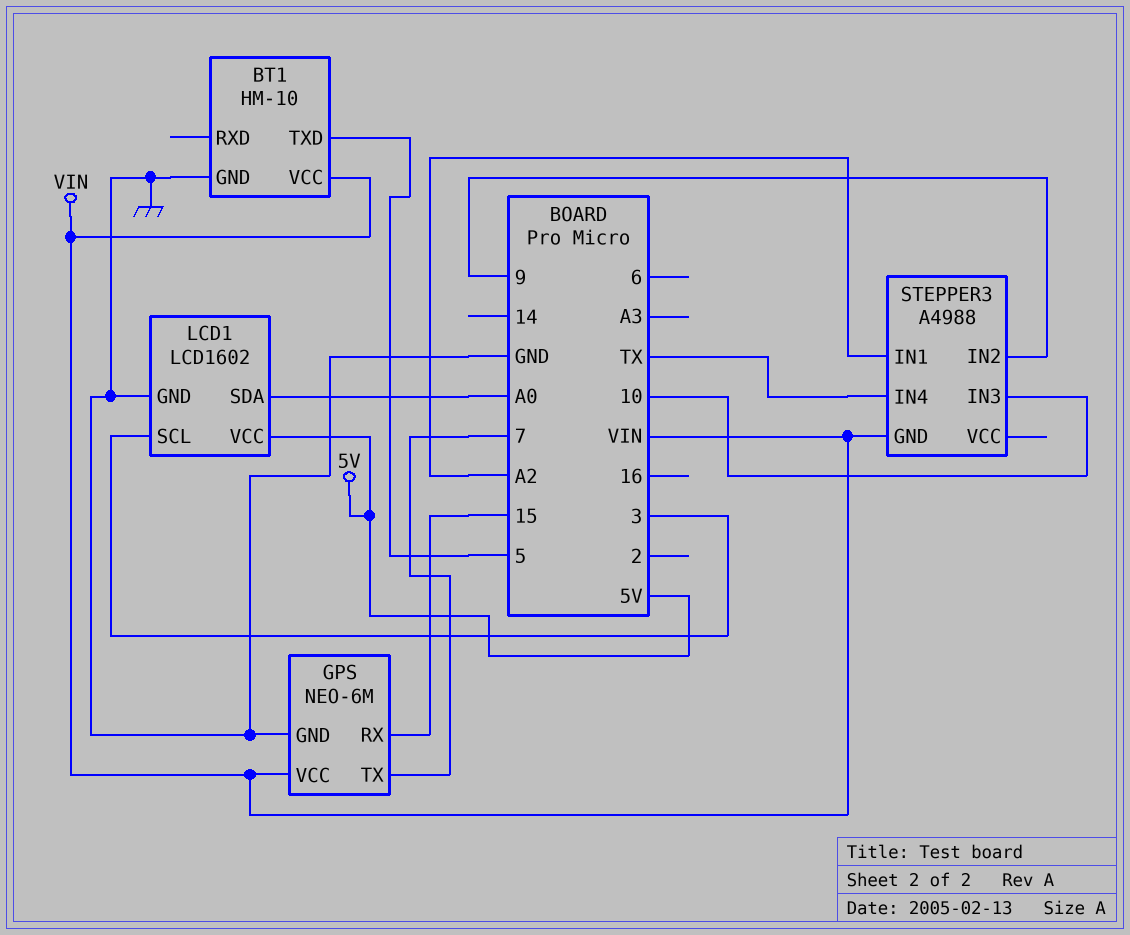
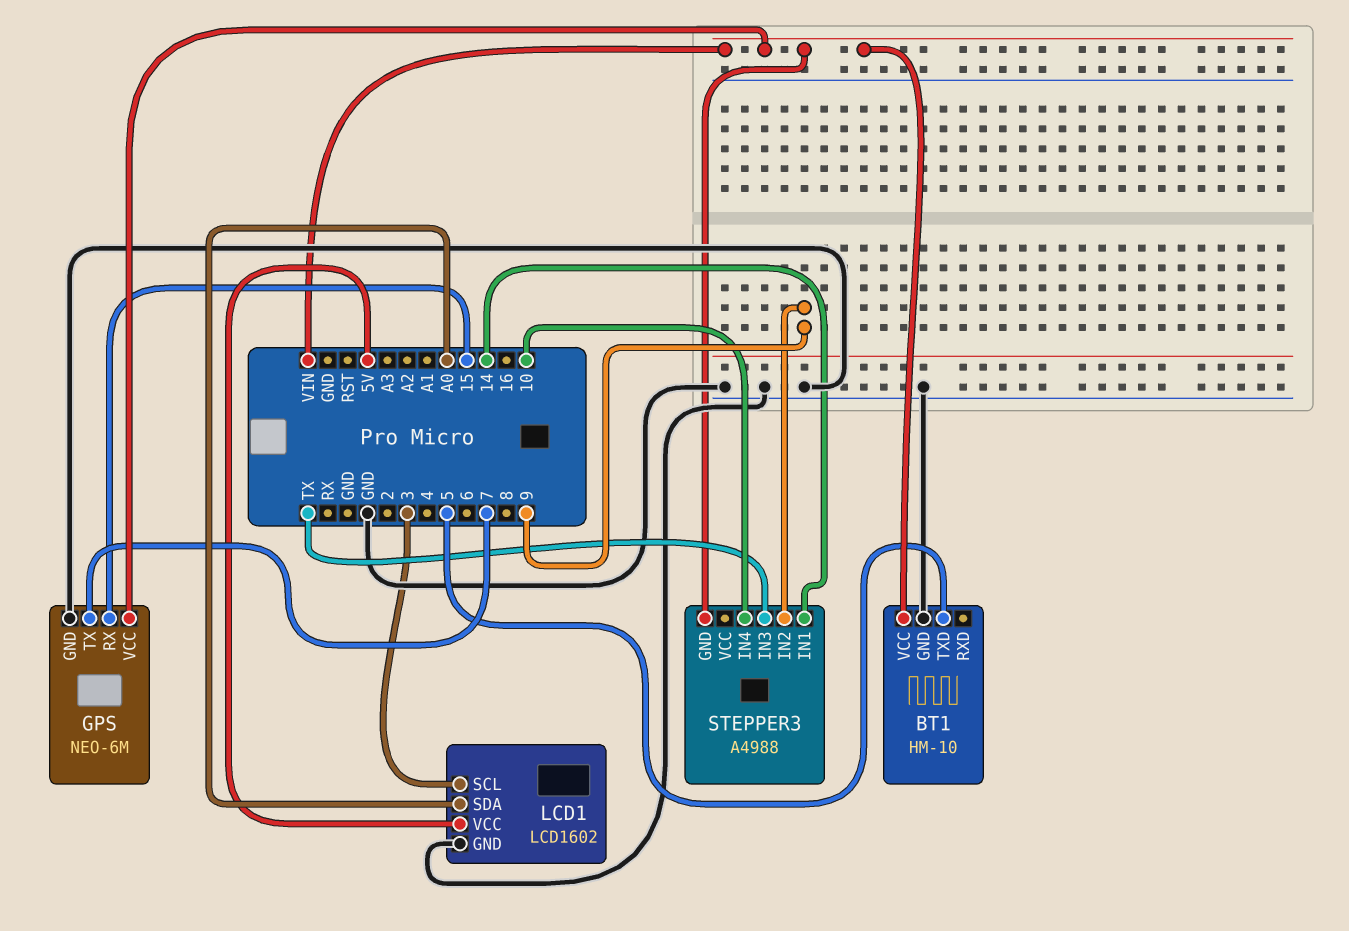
STEPPER3 pin IN1: A2 -> 14
STEPPER3 pin IN3: 10 -> TX
STEPPER3 pin IN4: TX -> 10

